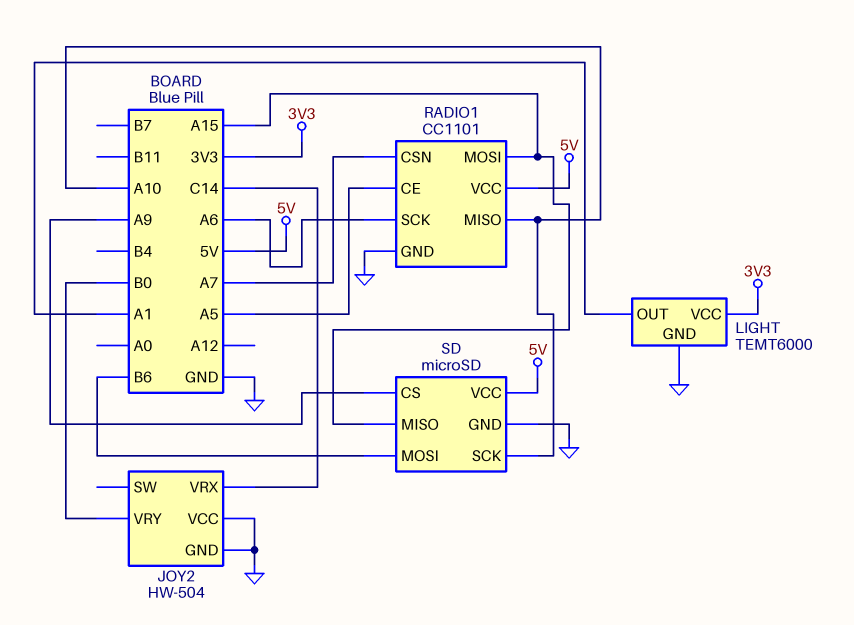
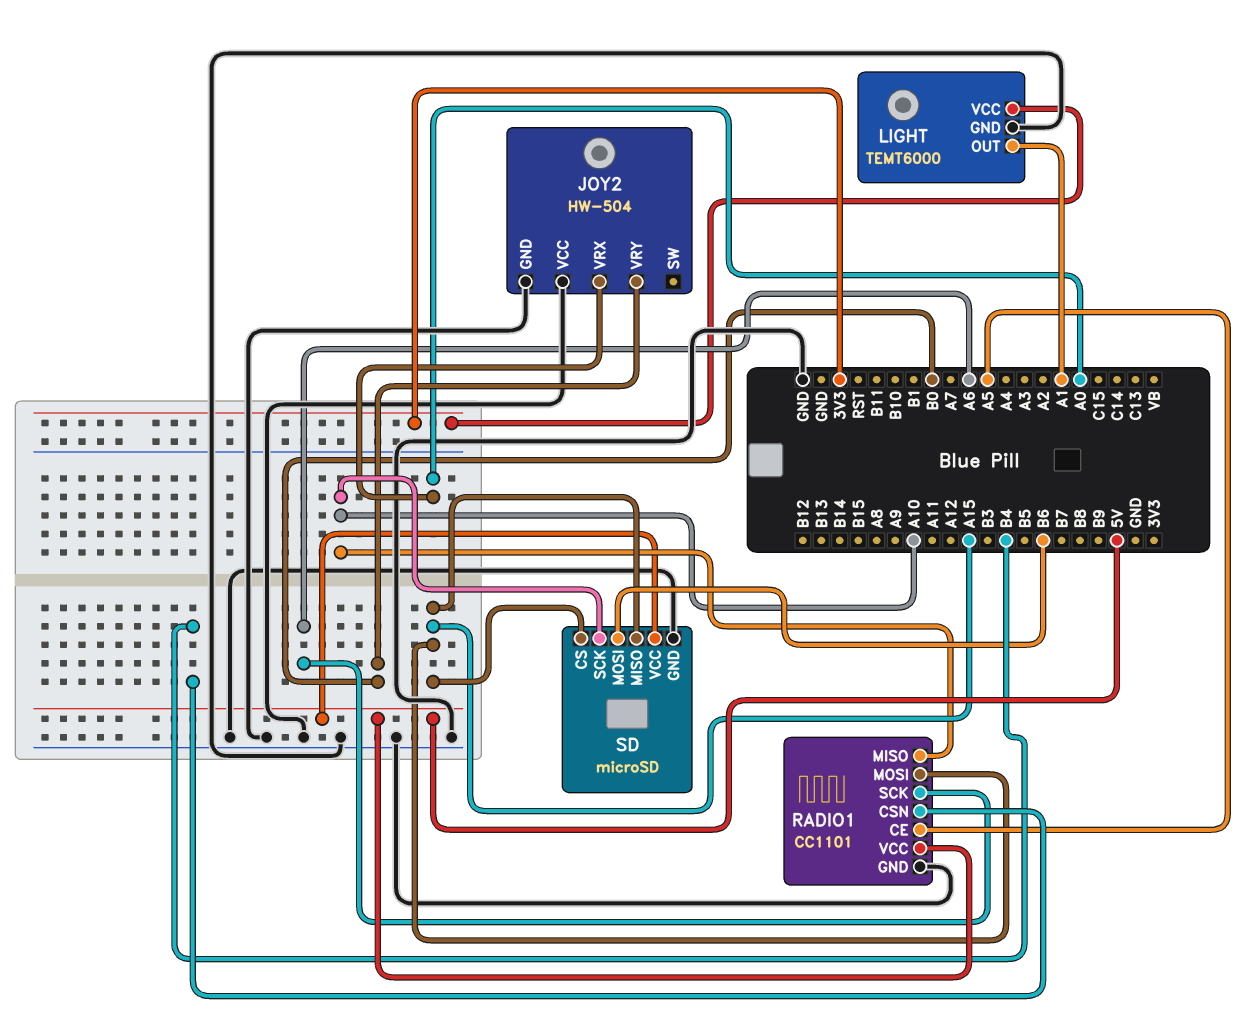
JOY2 pin VRX: C14 -> A0
RADIO1 pin CSN: A7 -> B4
SD pin CS: A9 -> A15

